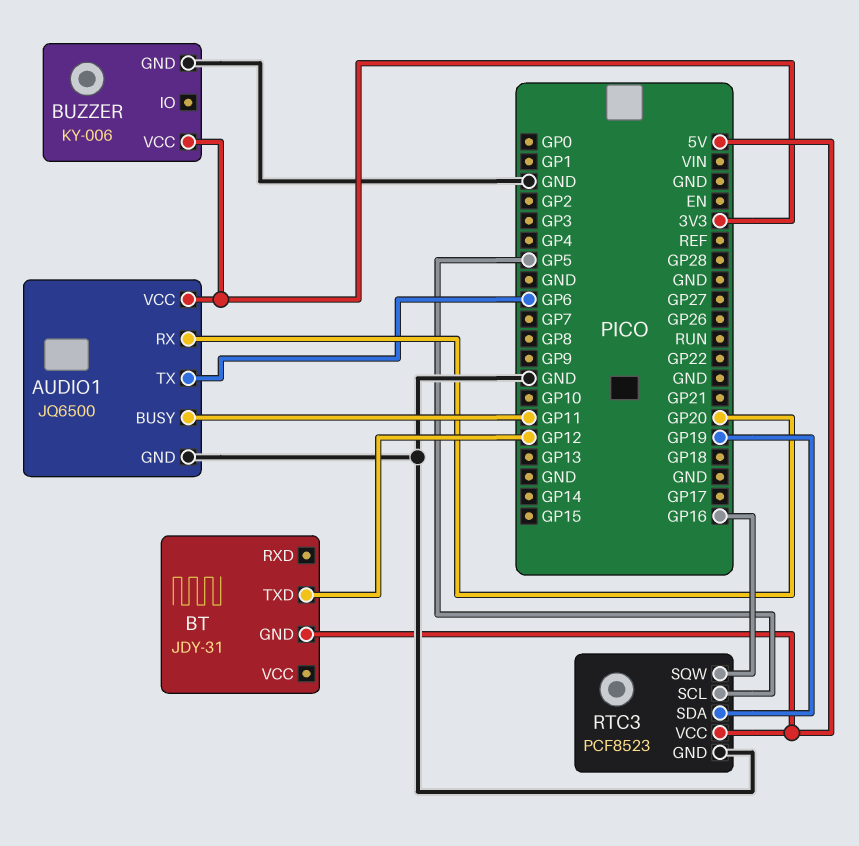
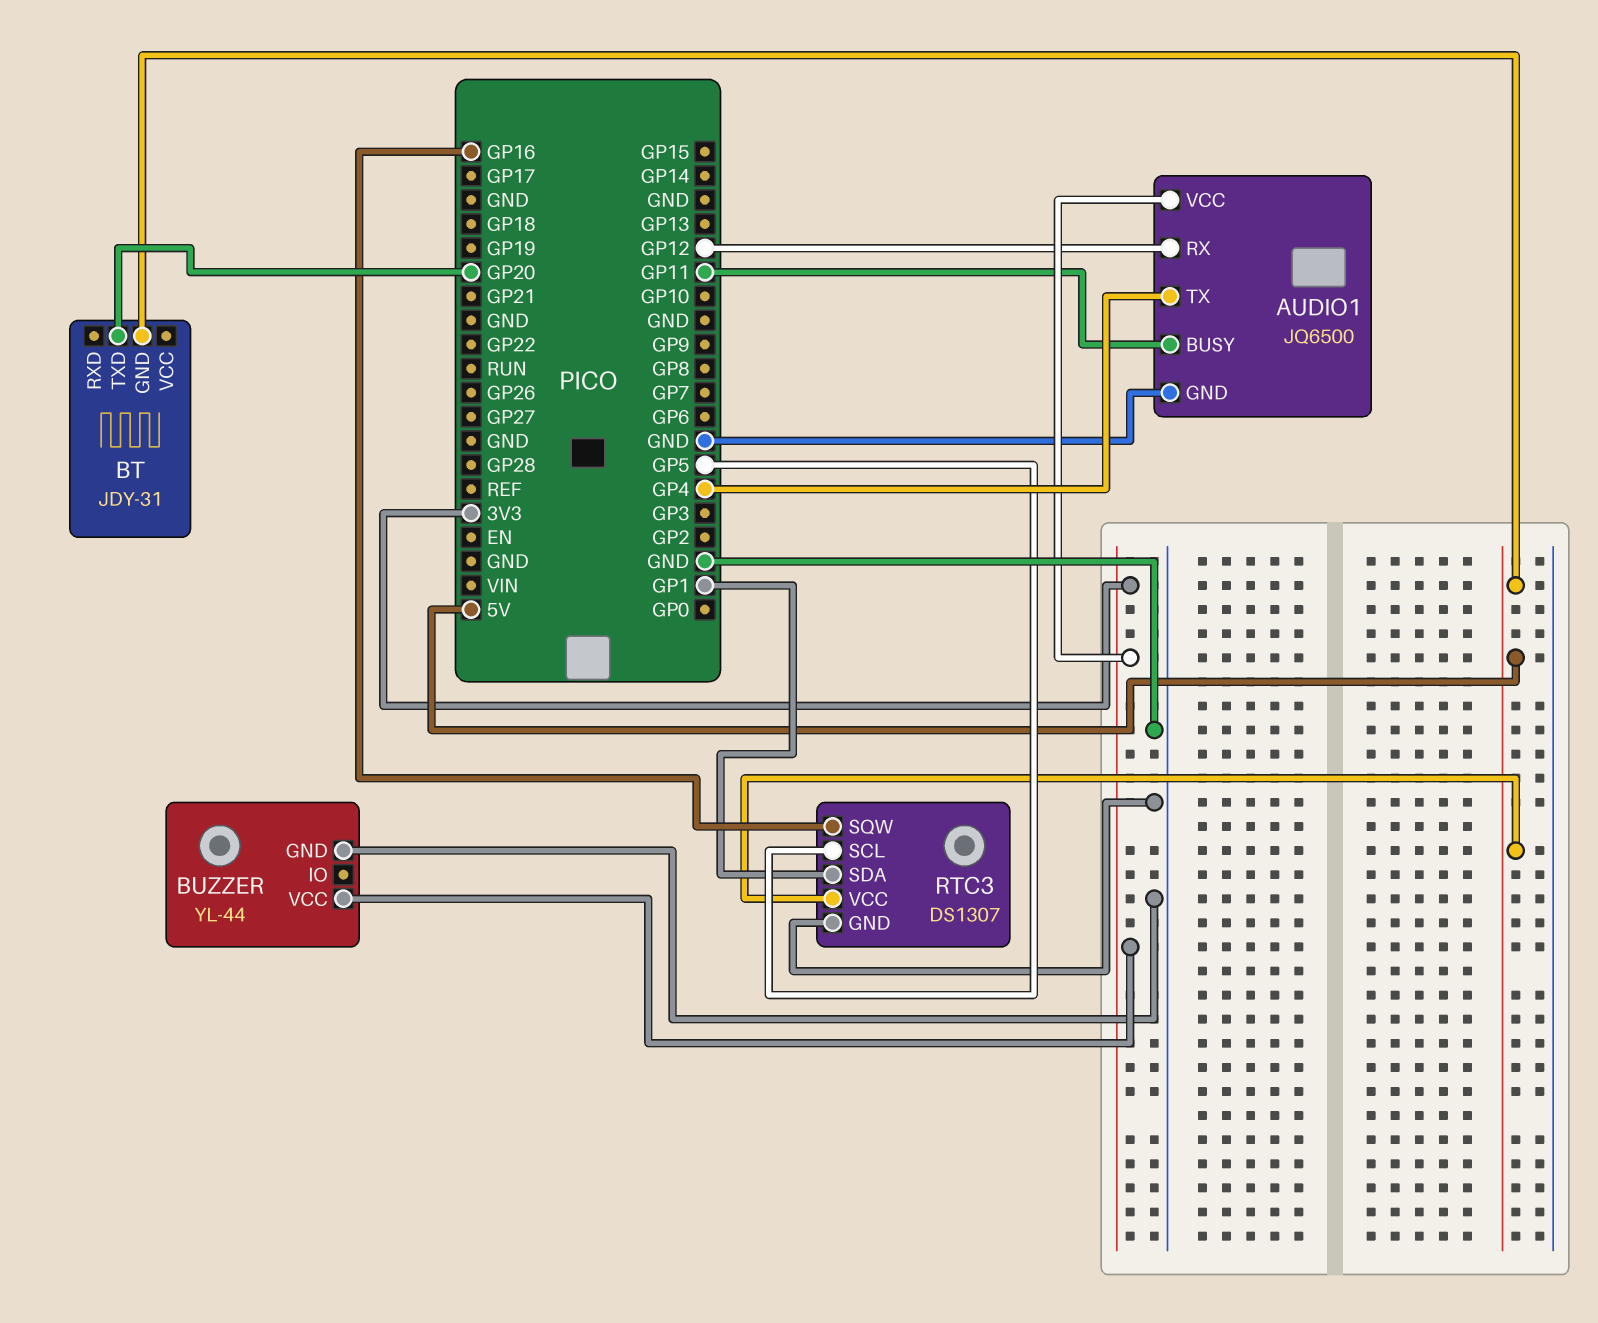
AUDIO1 pin RX: GP20 -> GP12
AUDIO1 pin TX: GP6 -> GP4
BT pin TXD: GP12 -> GP20
BUZZER: KY-006 -> YL-44
RTC3: PCF8523 -> DS1307
RTC3 pin SDA: GP19 -> GP1

